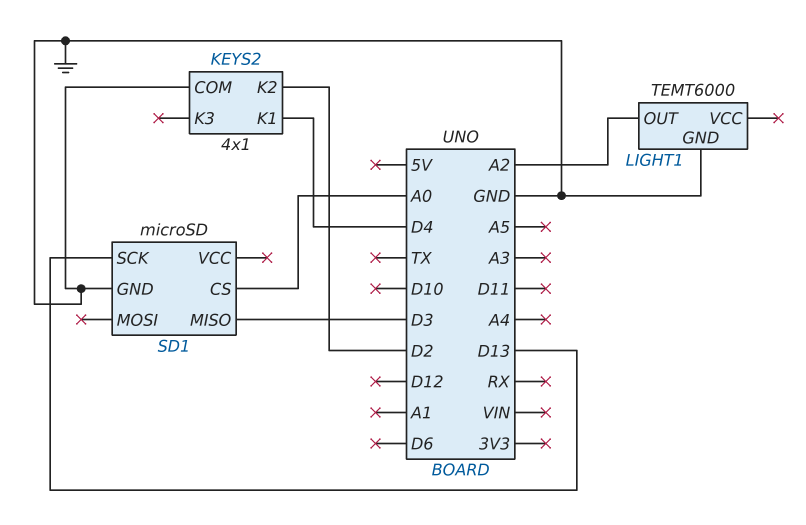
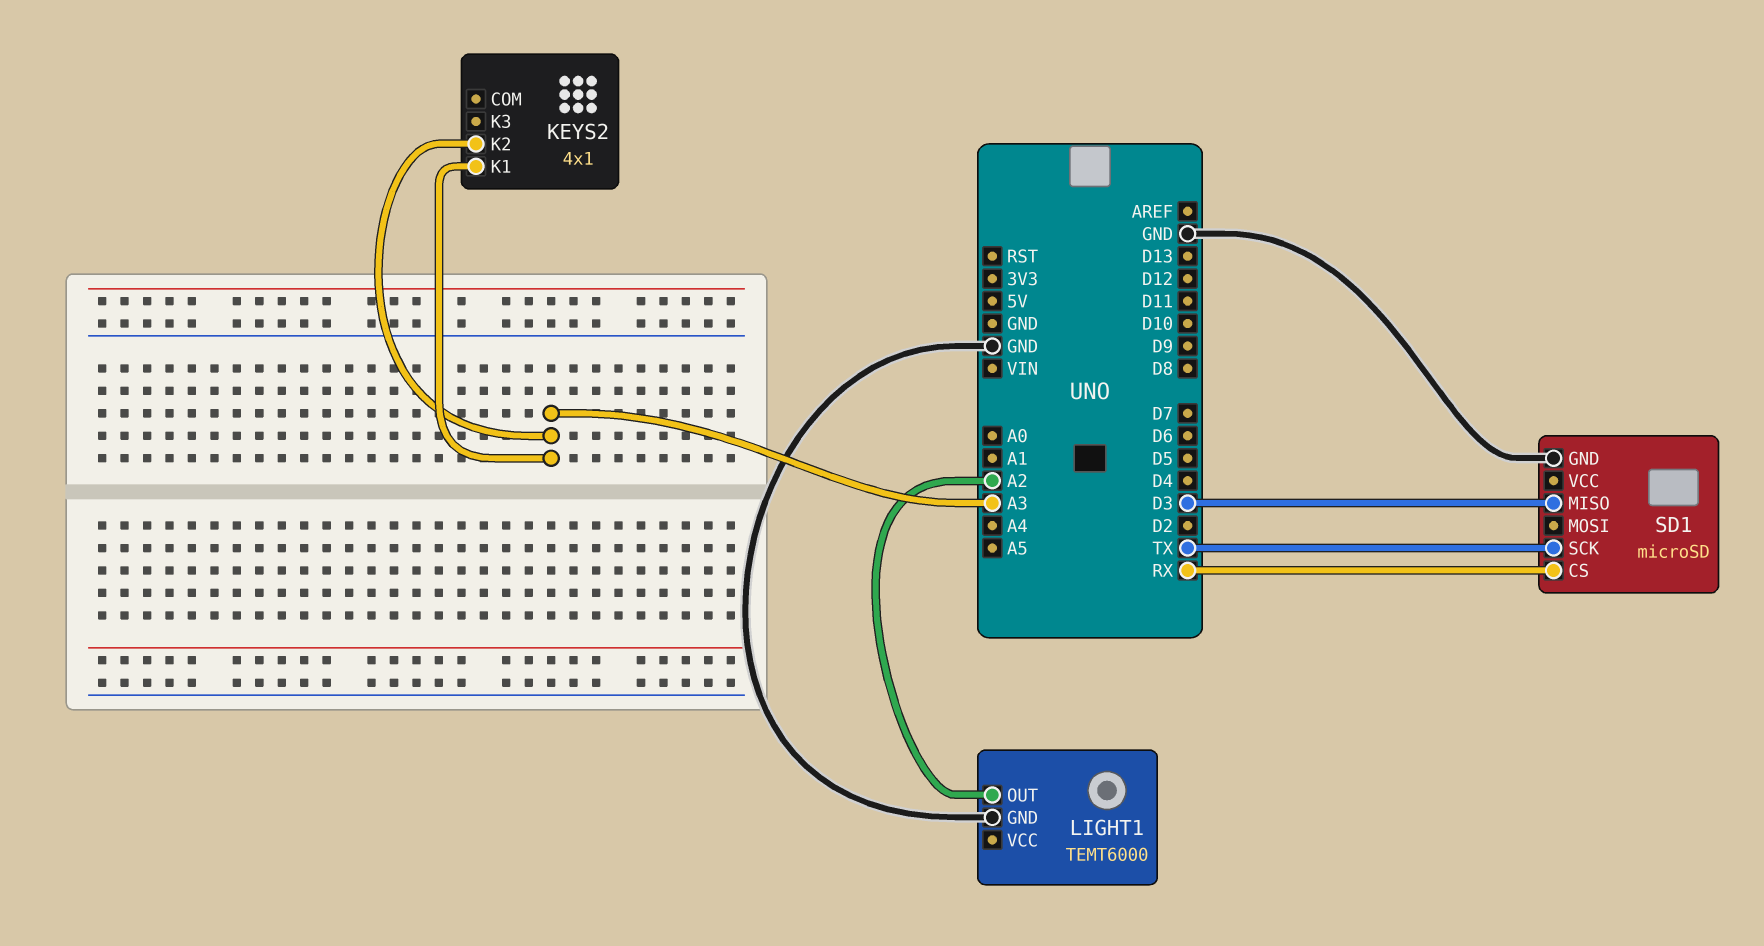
KEYS2 pin COM: GND -> none
KEYS2 pin K1: D4 -> A3
KEYS2 pin K2: D2 -> A3
SD1 pin CS: A0 -> RX
SD1 pin SCK: D13 -> TX

